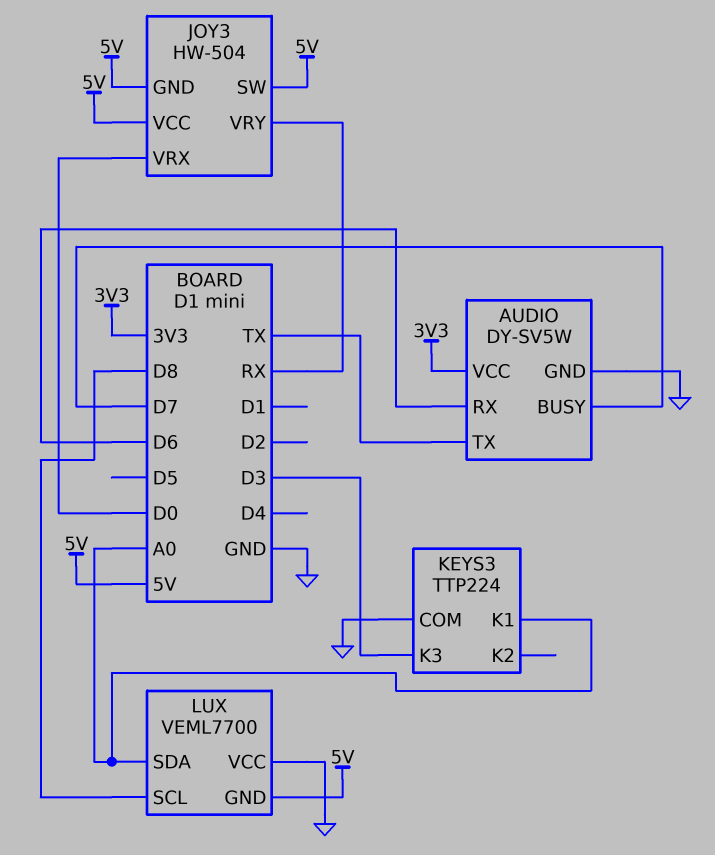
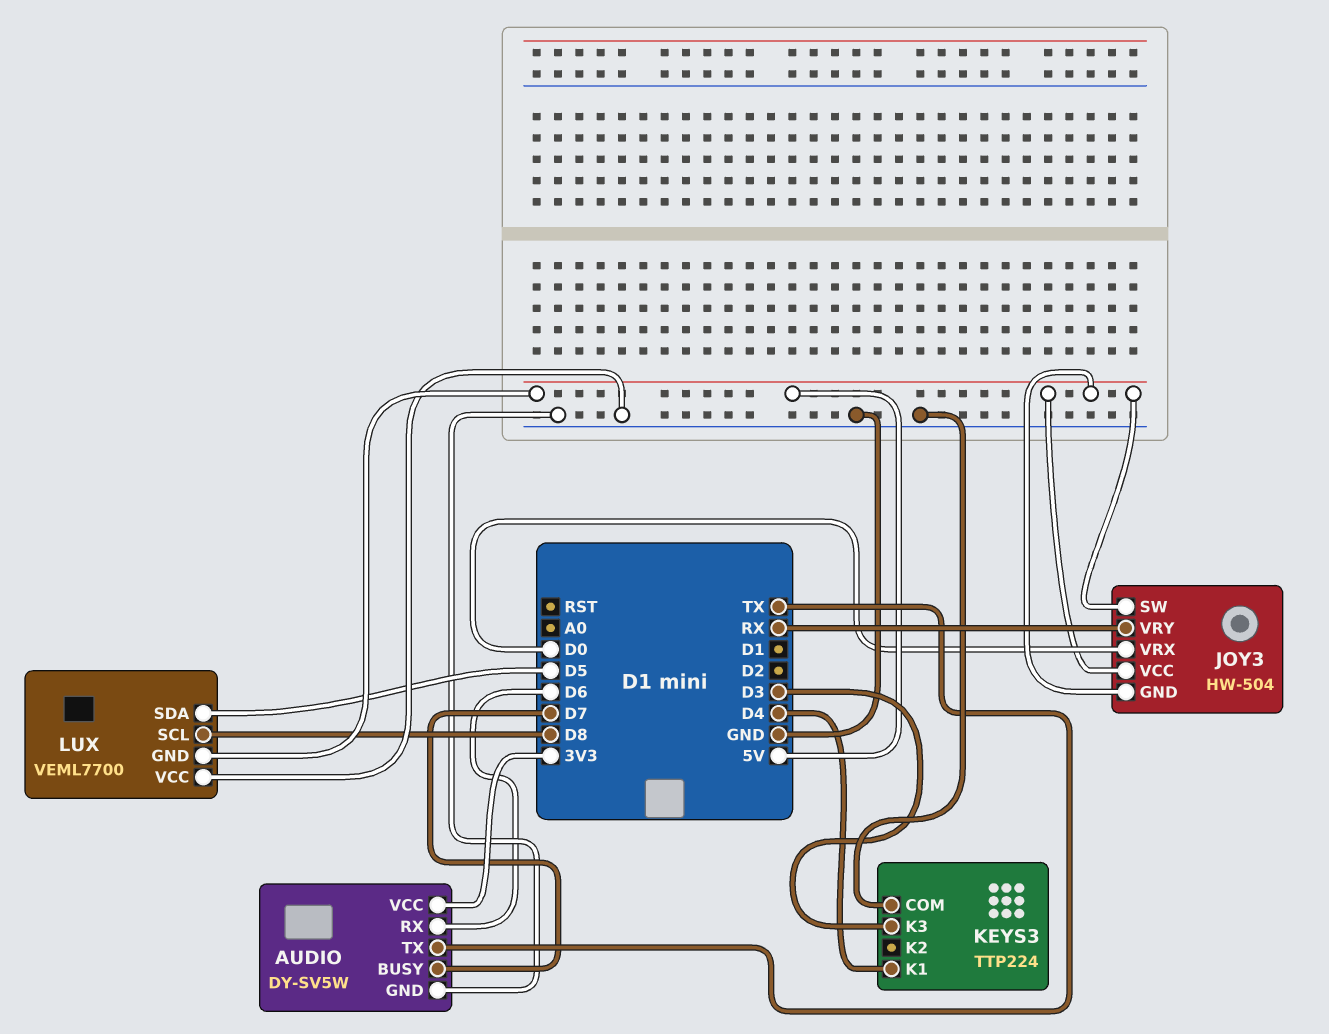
KEYS3 pin K1: A0 -> D4
LUX pin SDA: A0 -> D5

